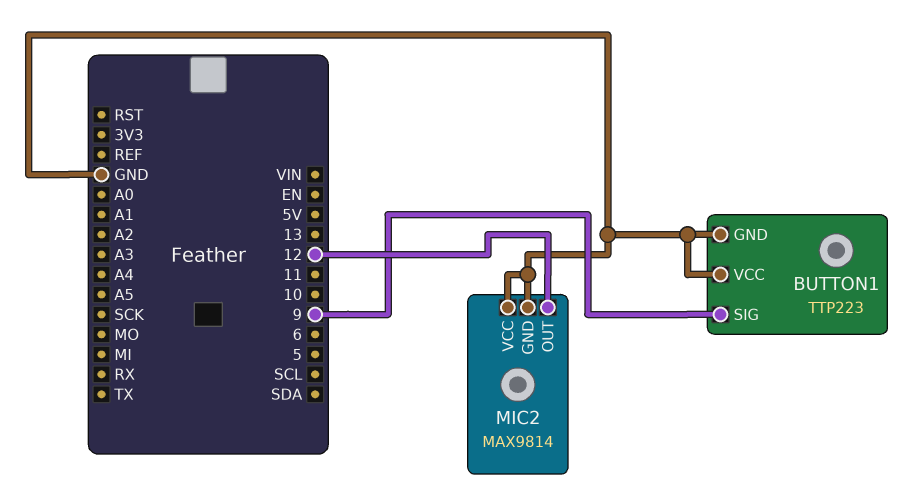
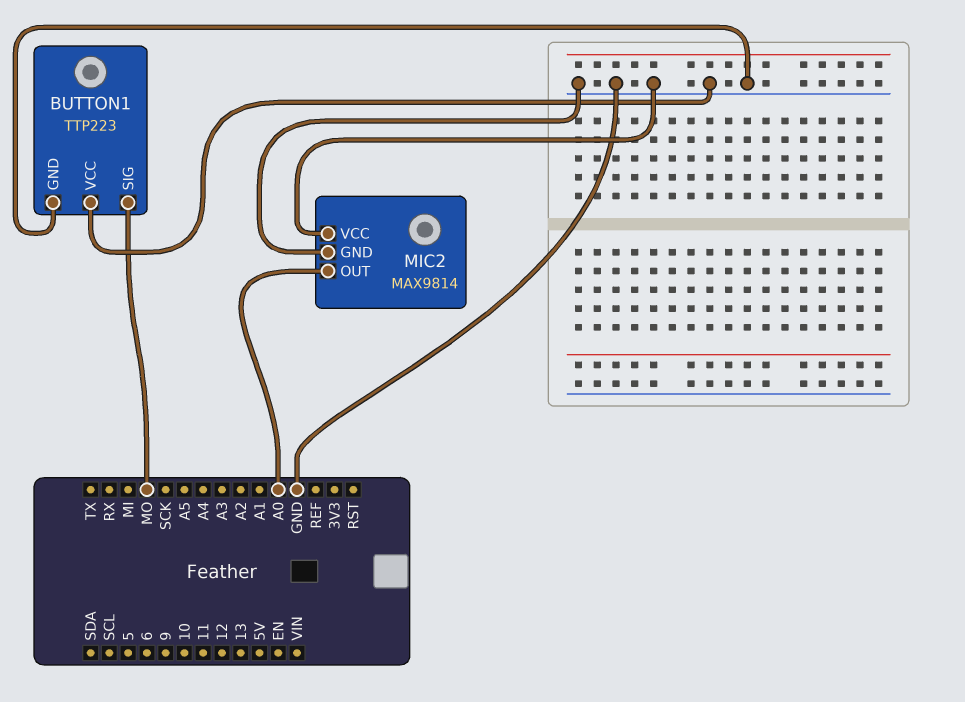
BUTTON1 pin SIG: 9 -> MO
MIC2 pin OUT: 12 -> A0

